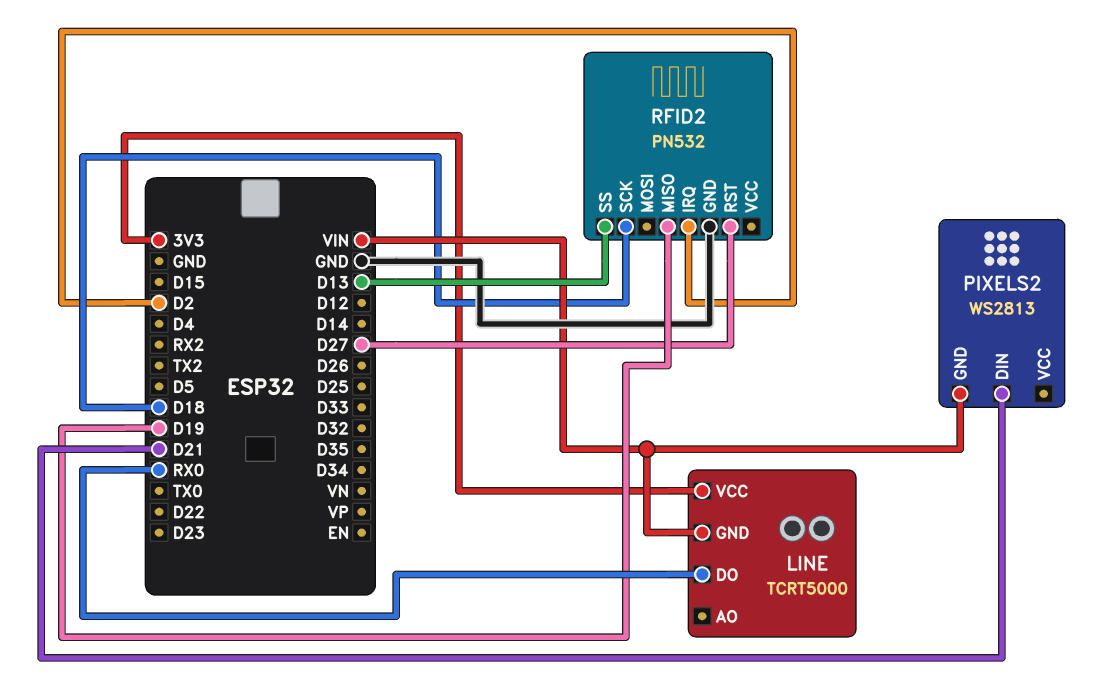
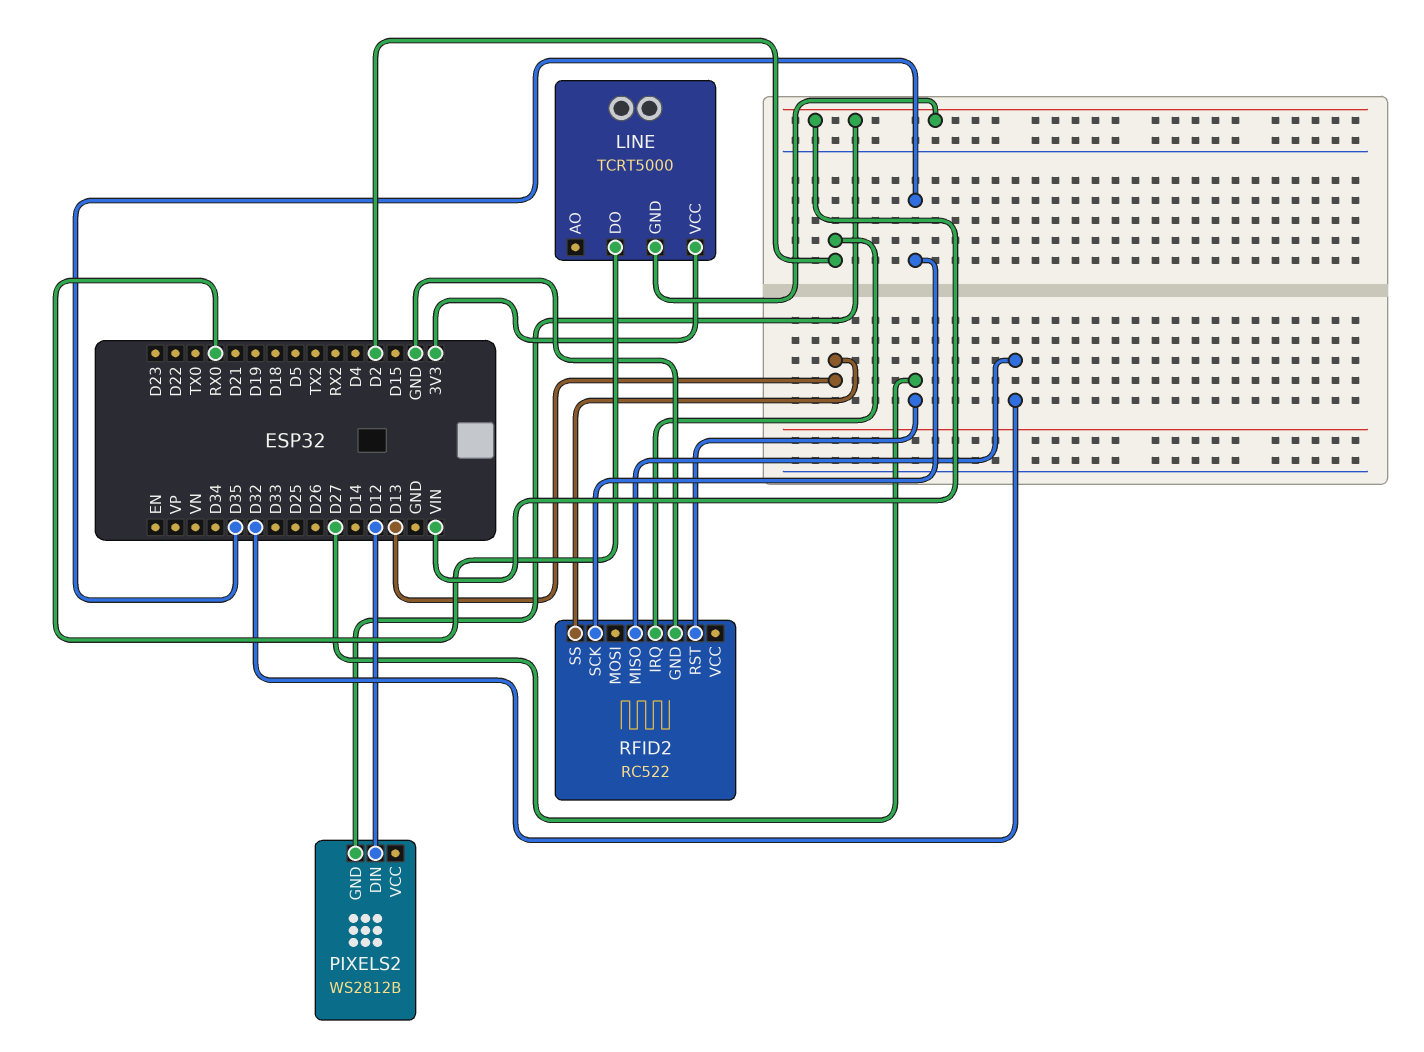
PIXELS2: WS2813 -> WS2812B
PIXELS2 pin DIN: D21 -> D12
RFID2: PN532 -> RC522
RFID2 pin MISO: D19 -> D32
RFID2 pin SCK: D18 -> D35

